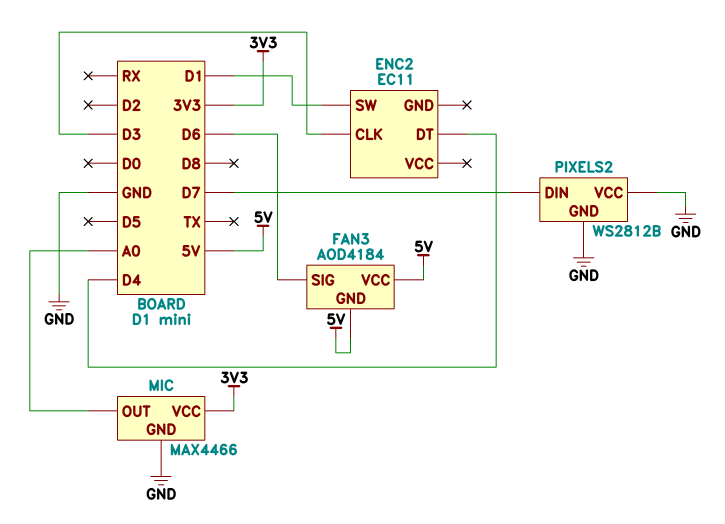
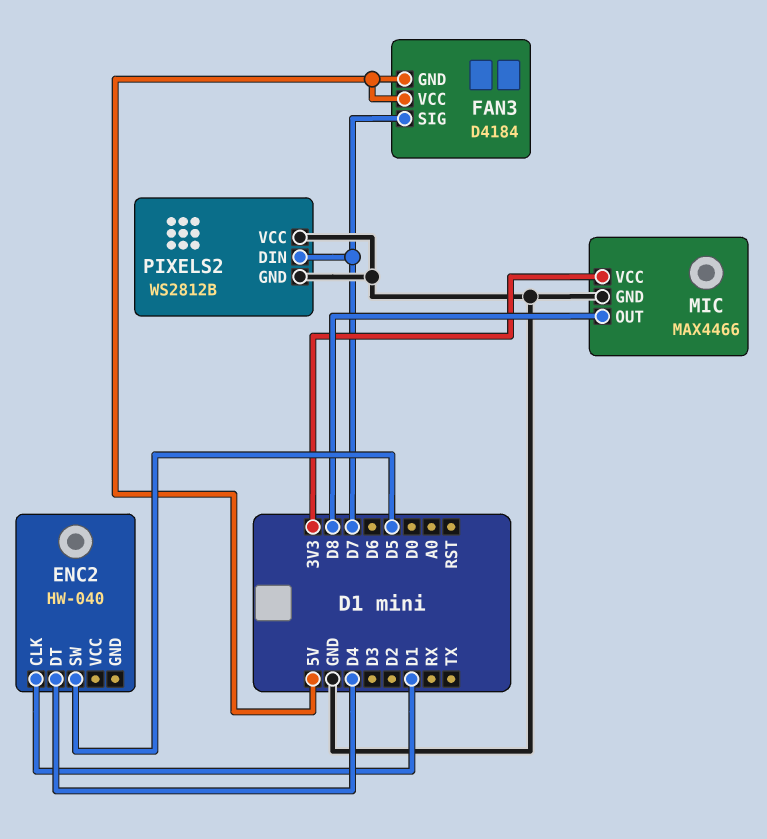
ENC2: EC11 -> HW-040
ENC2 pin CLK: D3 -> D1
ENC2 pin SW: D1 -> D5
FAN3: AOD4184 -> D4184
FAN3 pin SIG: D6 -> D7
MIC pin OUT: A0 -> D8

